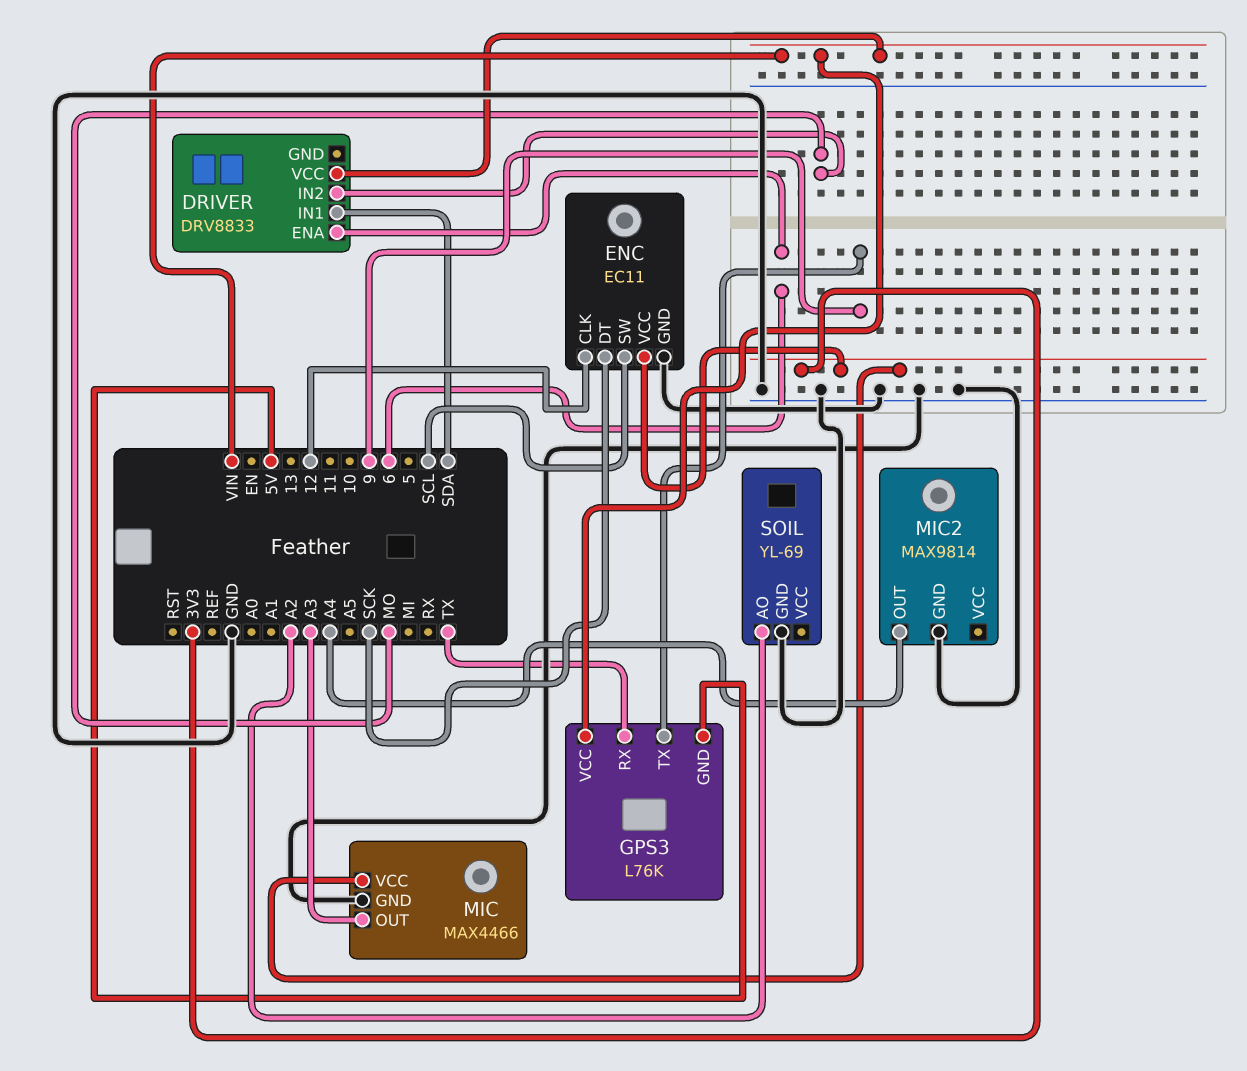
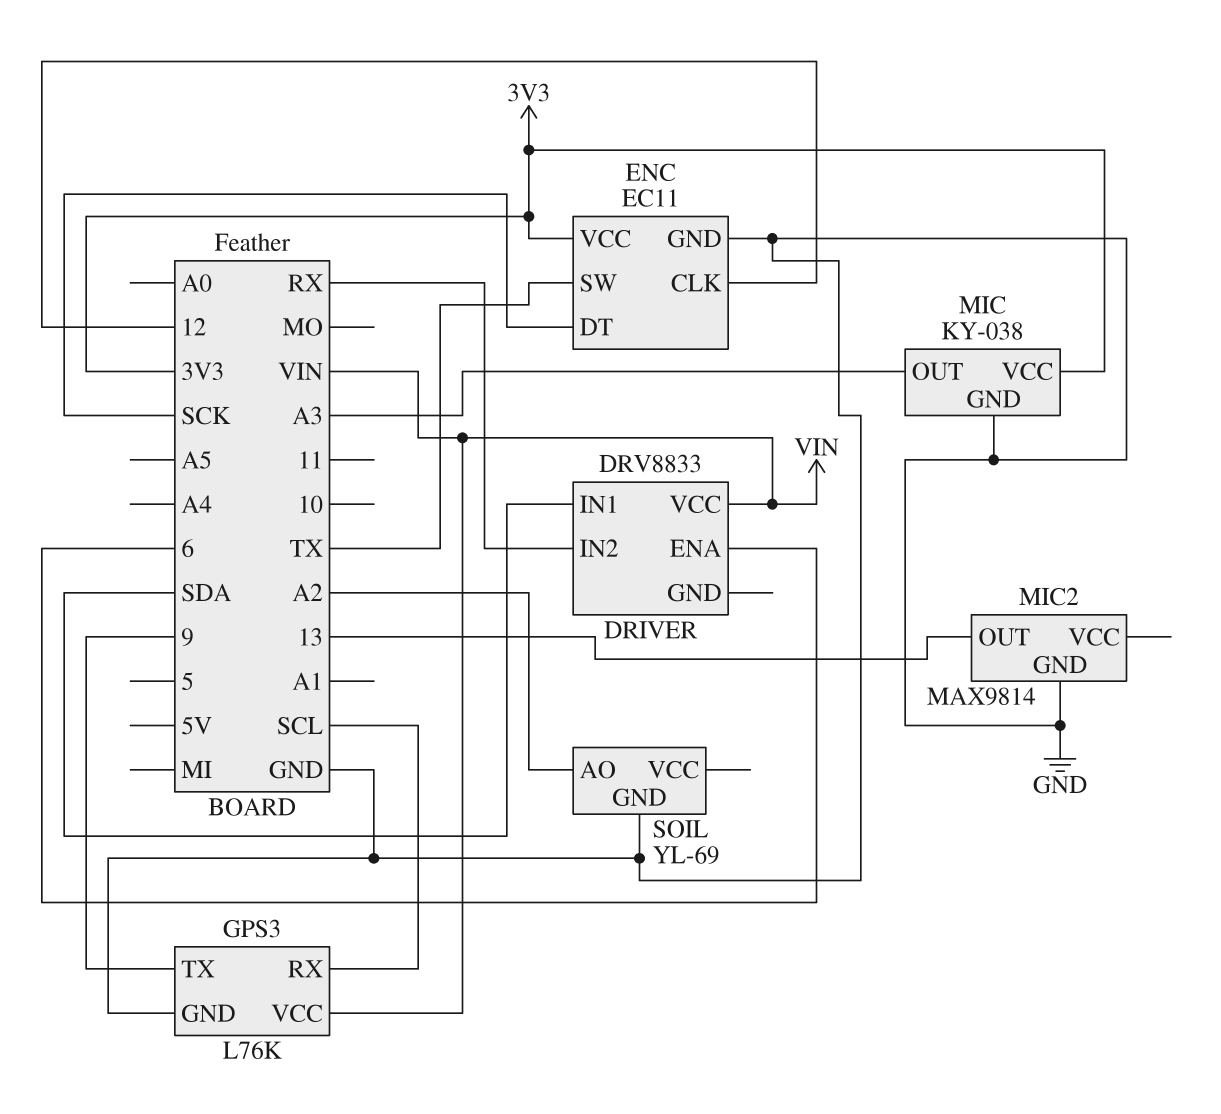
DRIVER pin IN2: MO -> RX
ENC pin SW: SCL -> TX
GPS3 pin GND: 5V -> GND
GPS3 pin RX: TX -> SCL
MIC: MAX4466 -> KY-038
MIC2 pin OUT: A4 -> 13

